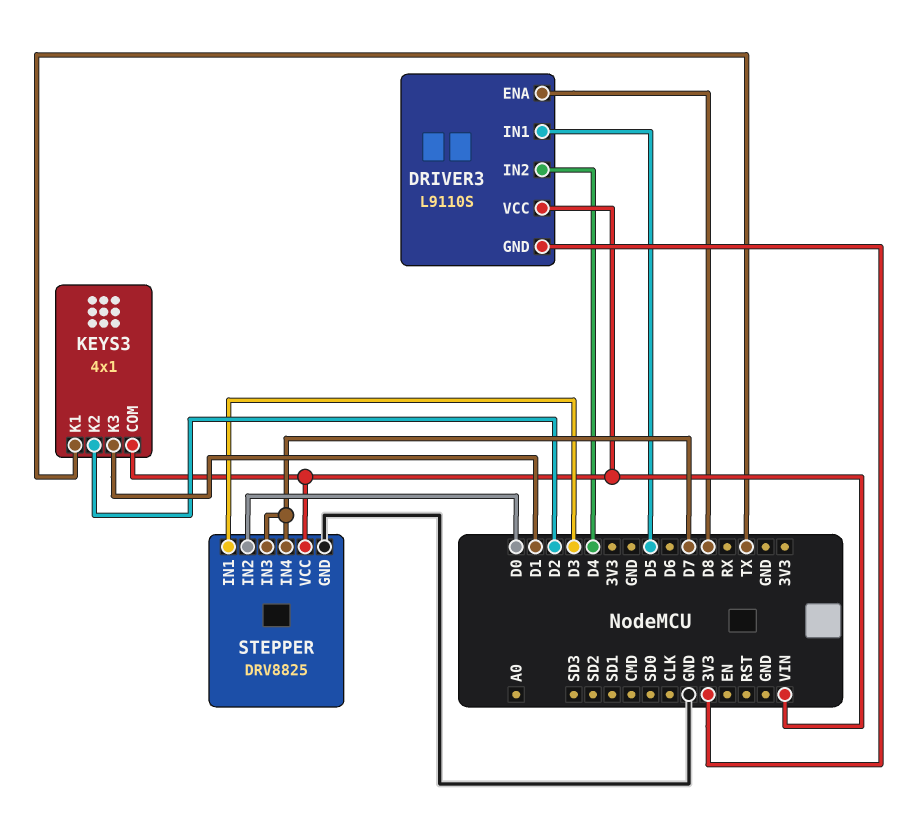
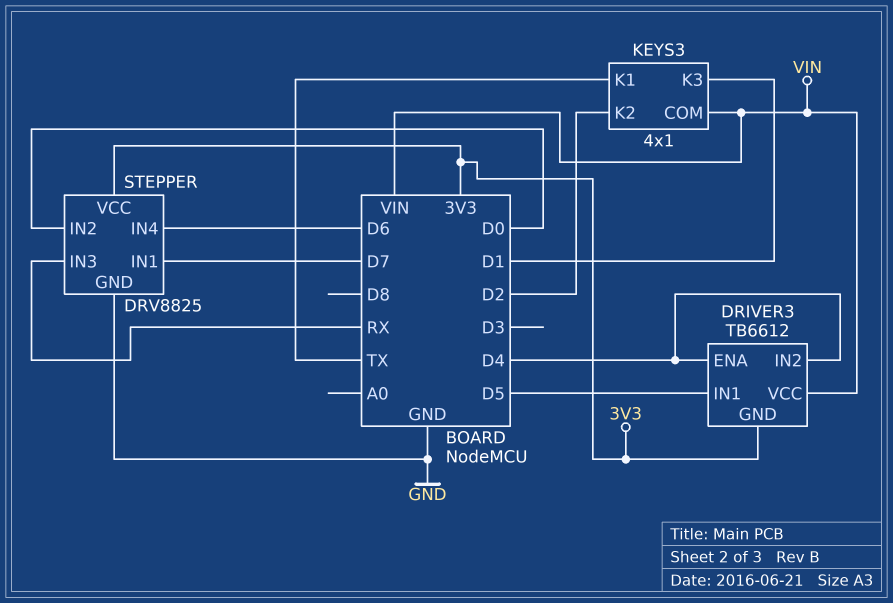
DRIVER3: L9110S -> TB6612
DRIVER3 pin ENA: D8 -> D4
STEPPER pin IN1: D3 -> D7
STEPPER pin IN3: D7 -> RX
STEPPER pin IN4: D7 -> D6
STEPPER pin VCC: VIN -> 3V3

